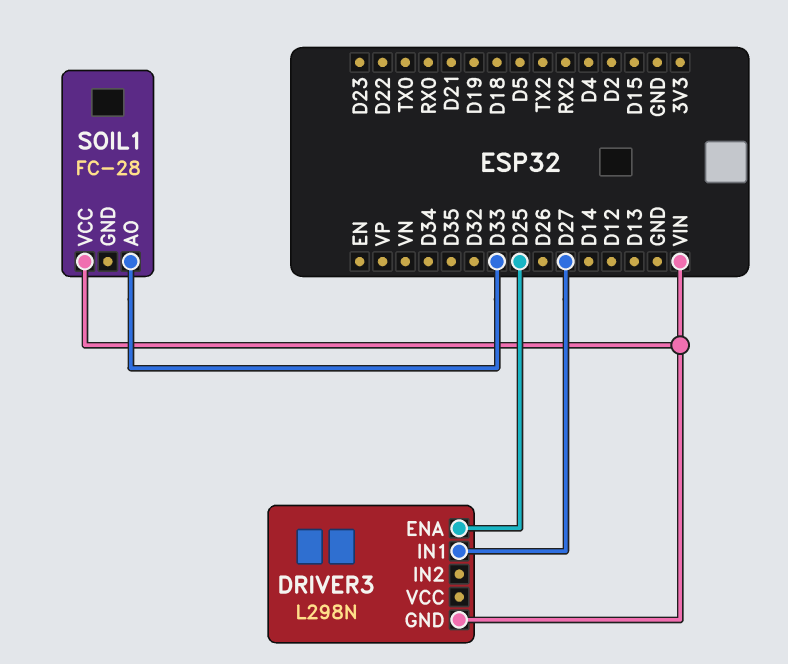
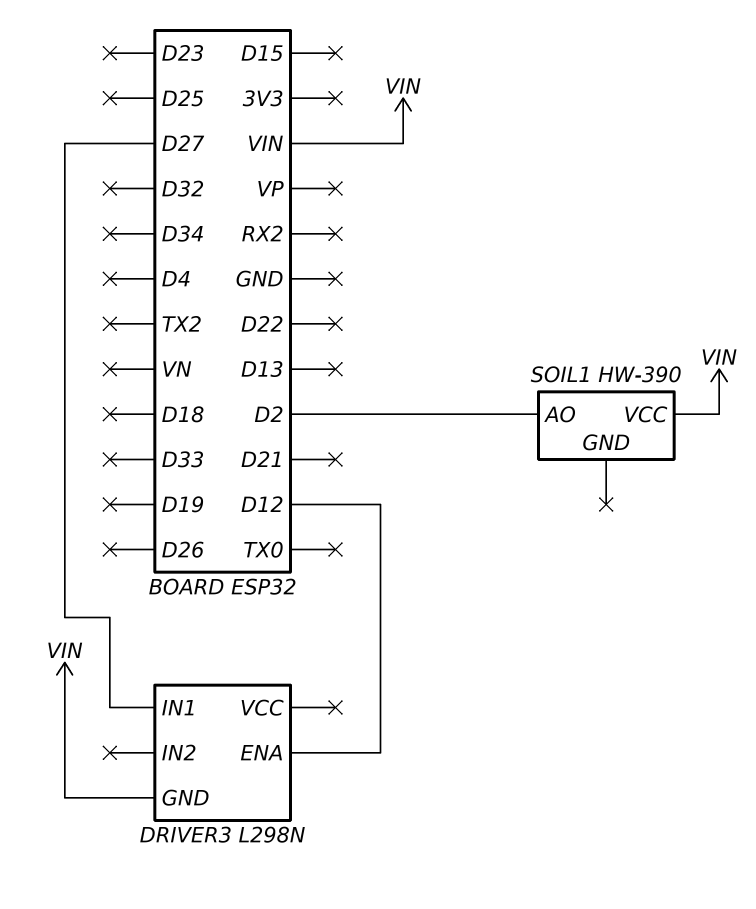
DRIVER3 pin ENA: D25 -> D12
SOIL1: FC-28 -> HW-390
SOIL1 pin AO: D33 -> D2

